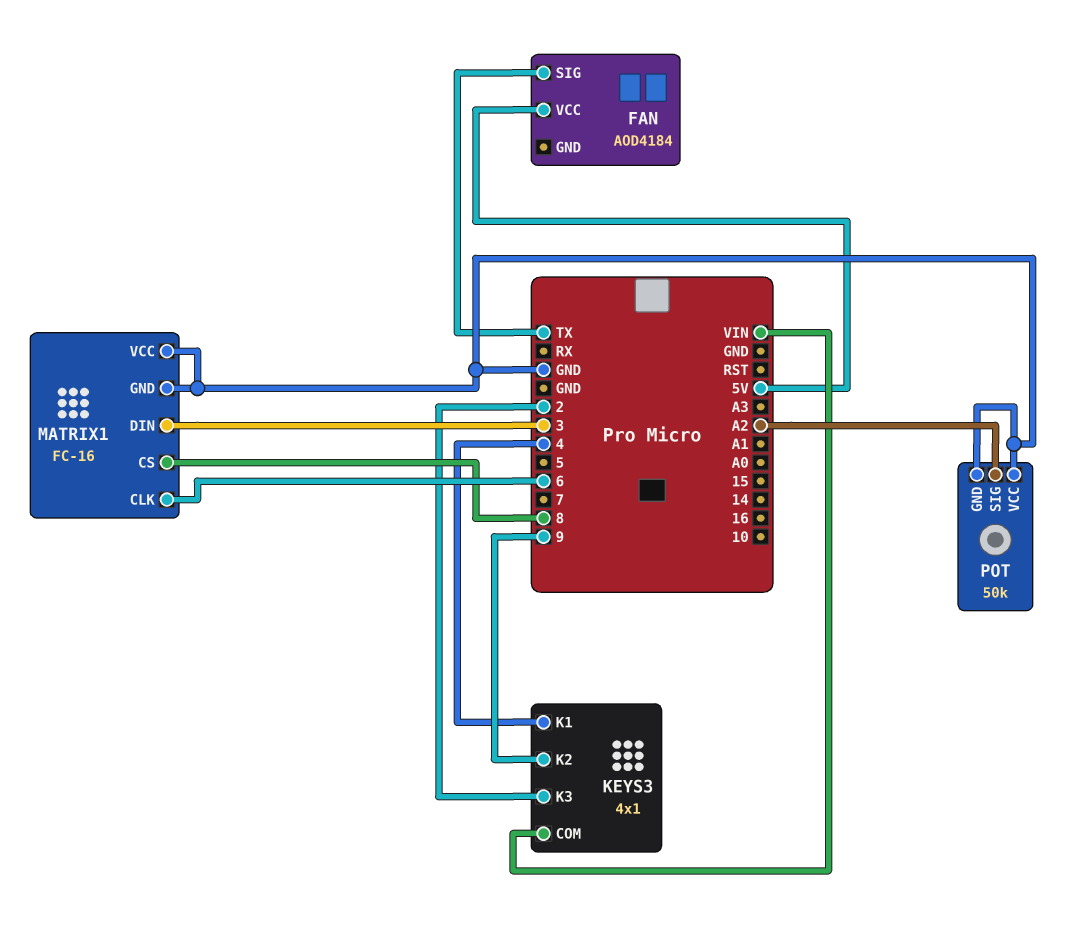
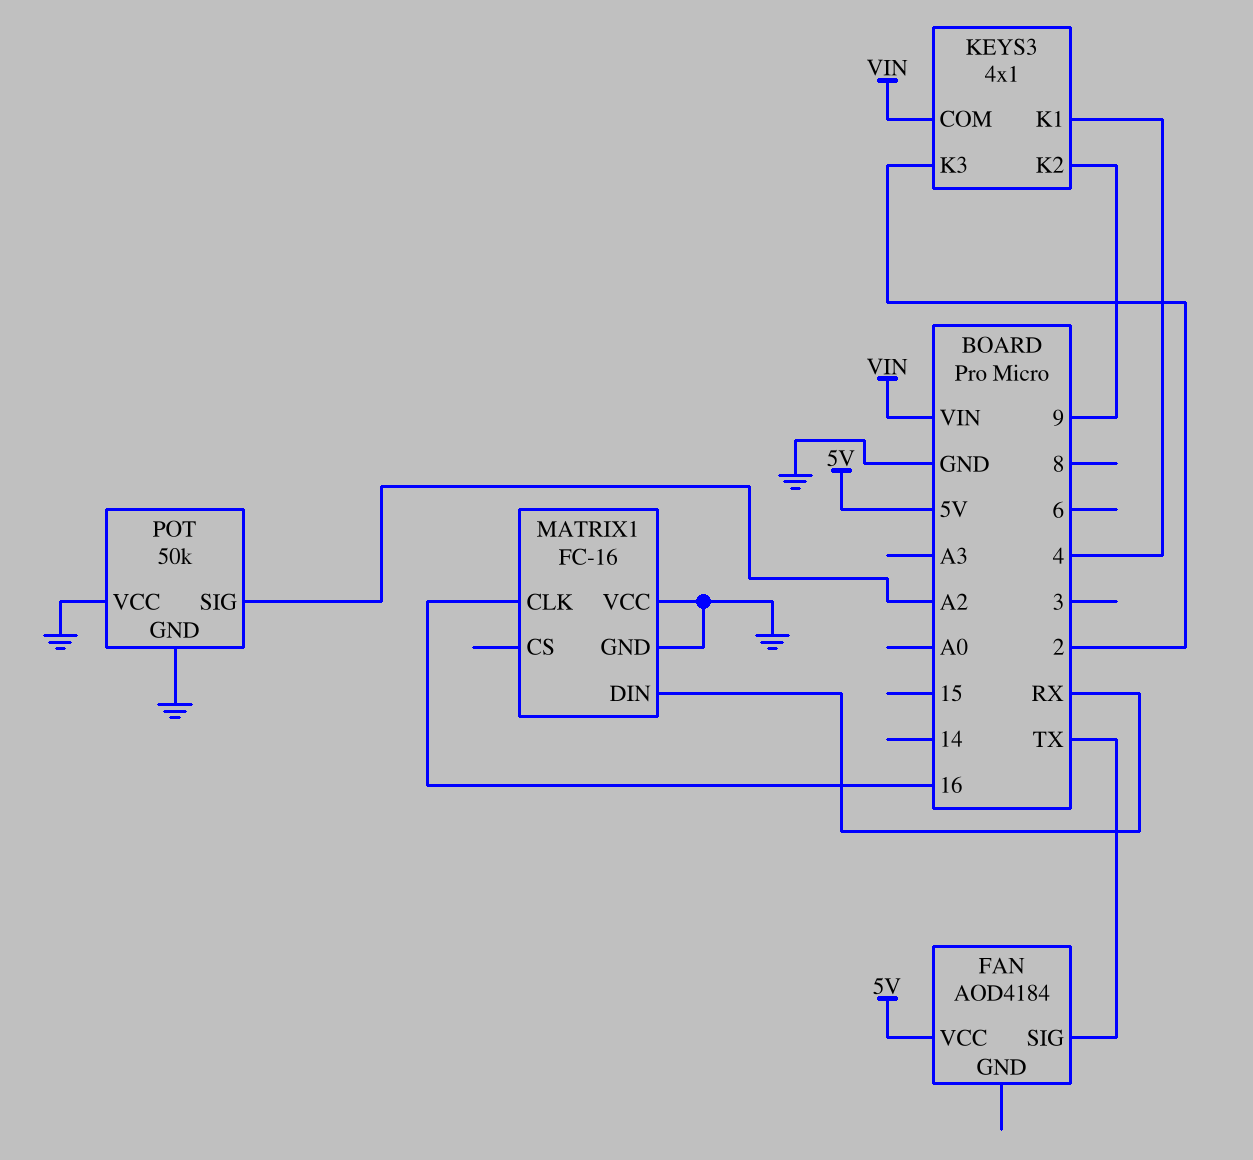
MATRIX1 pin CLK: 6 -> 16
MATRIX1 pin CS: 8 -> none
MATRIX1 pin DIN: 3 -> RX

